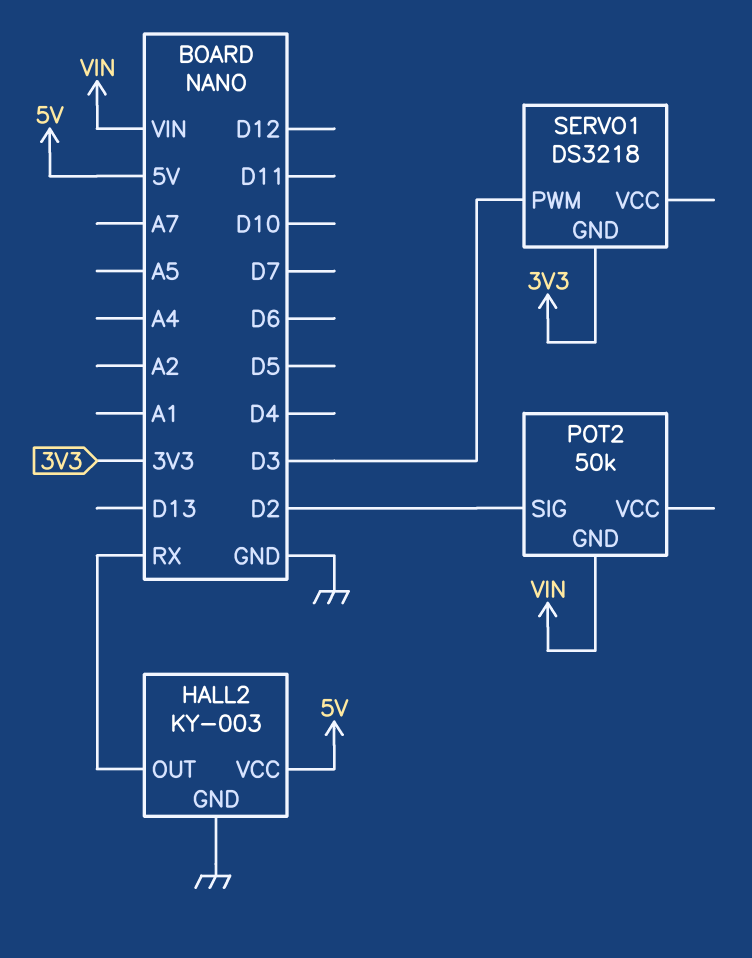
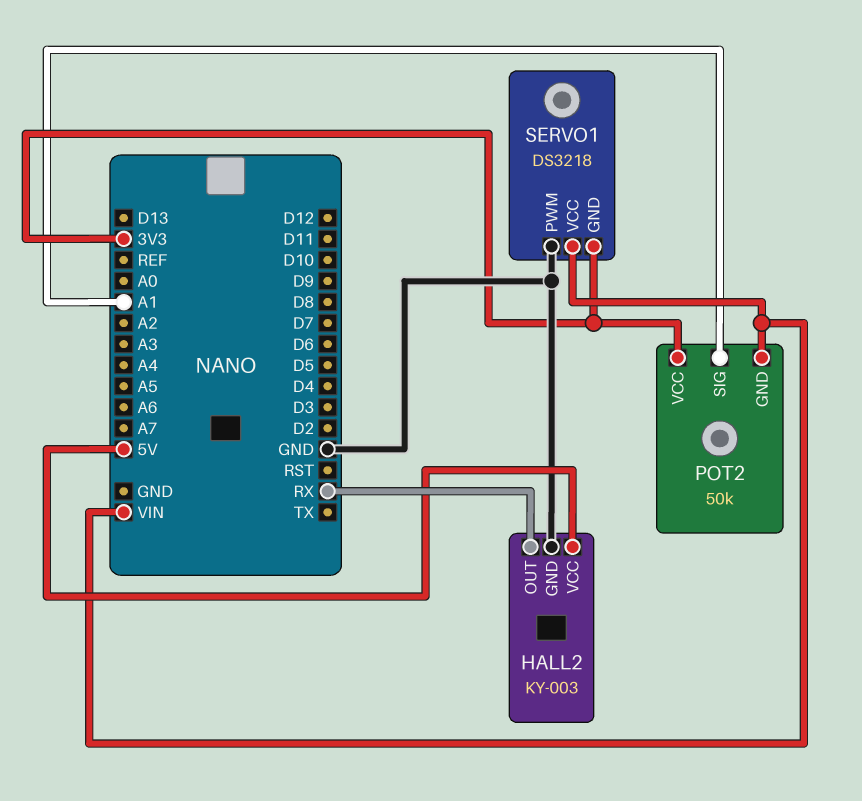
POT2 pin SIG: D2 -> A1
POT2 pin VCC: none -> 3V3
SERVO1 pin PWM: D3 -> GND
SERVO1 pin VCC: none -> VIN

